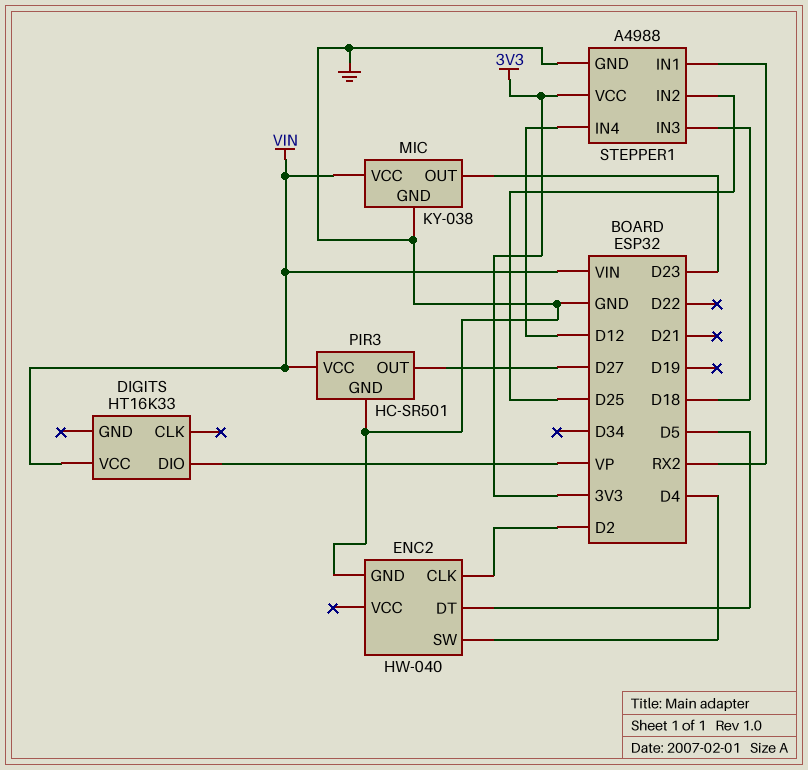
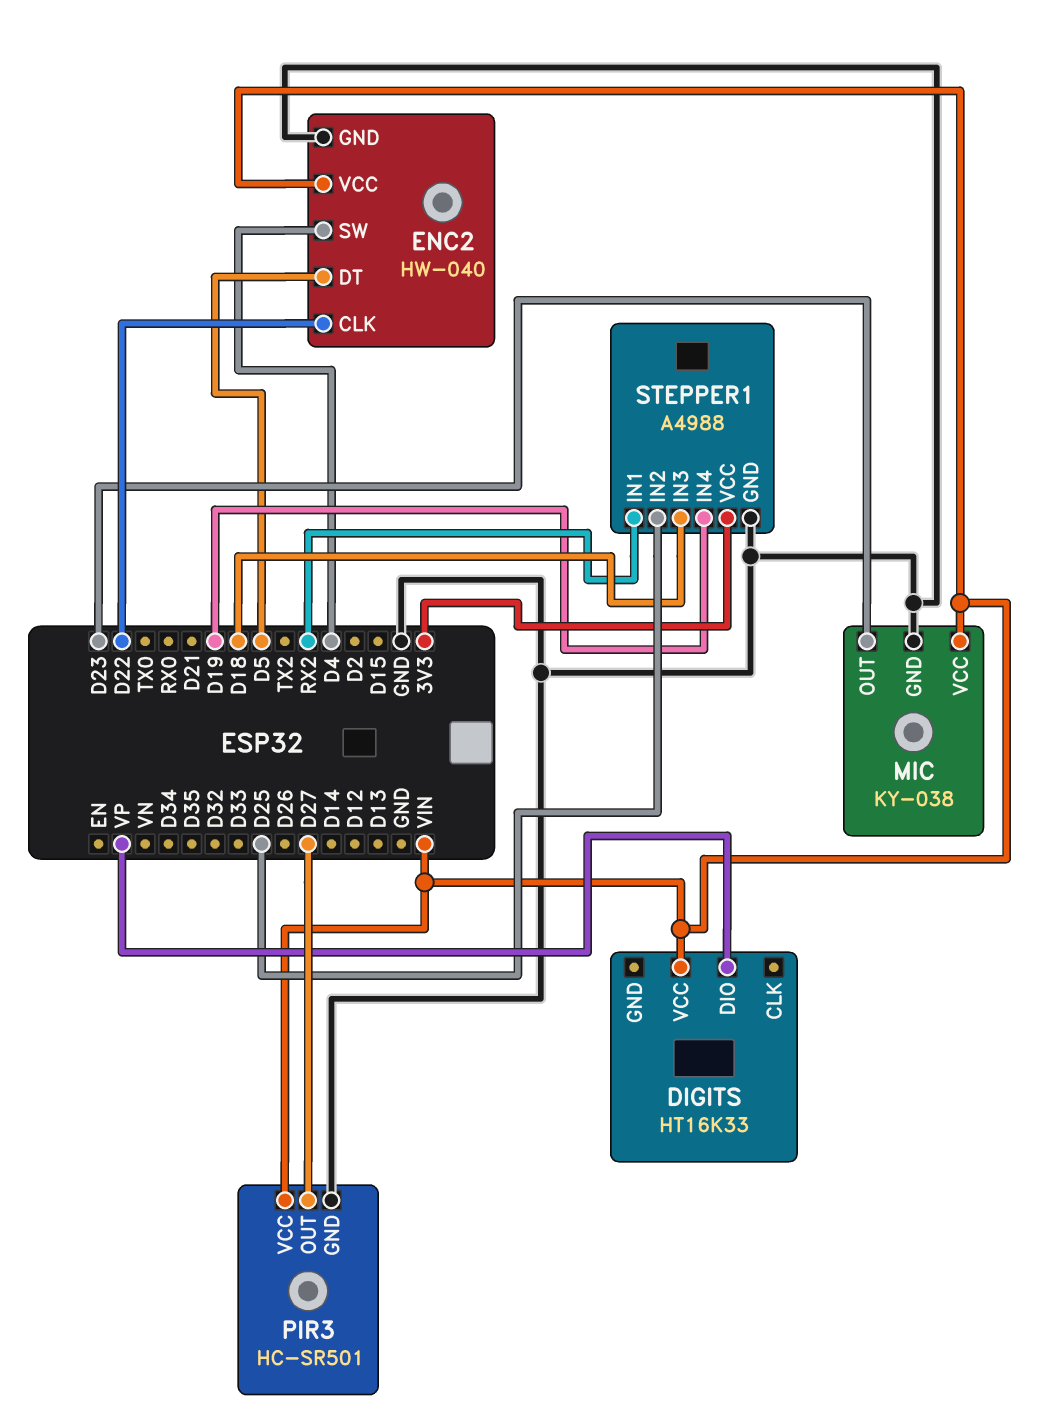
ENC2 pin CLK: D2 -> D22
ENC2 pin VCC: none -> VIN
STEPPER1 pin IN4: D12 -> D19

